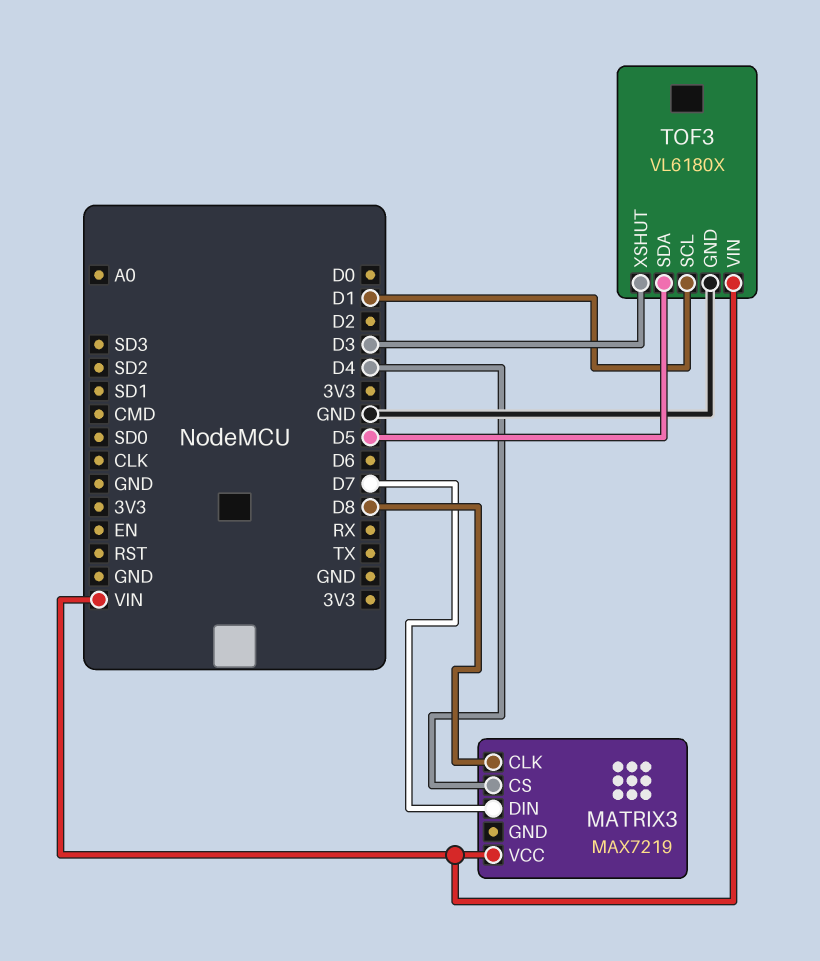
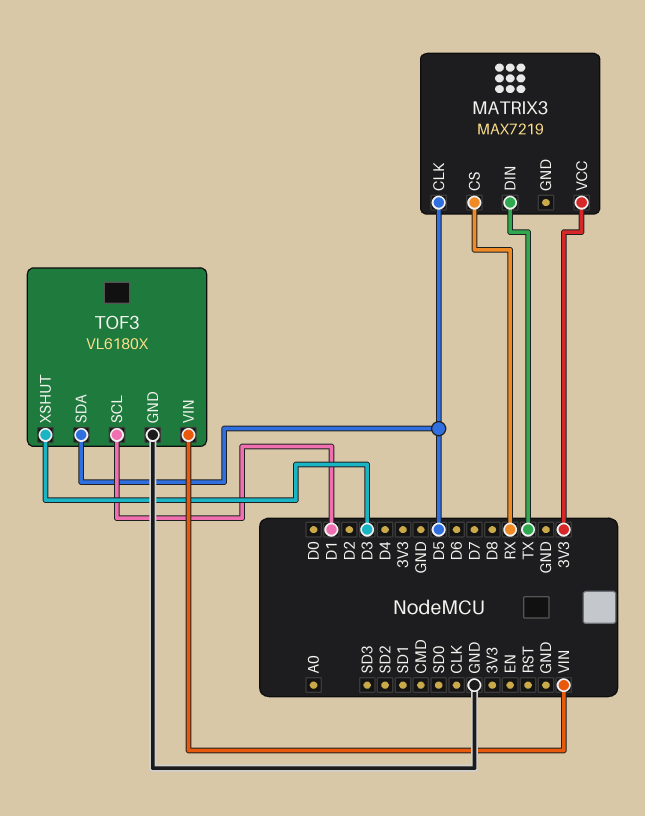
MATRIX3 pin CLK: D8 -> D5
MATRIX3 pin CS: D4 -> RX
MATRIX3 pin DIN: D7 -> TX
MATRIX3 pin VCC: VIN -> 3V3

